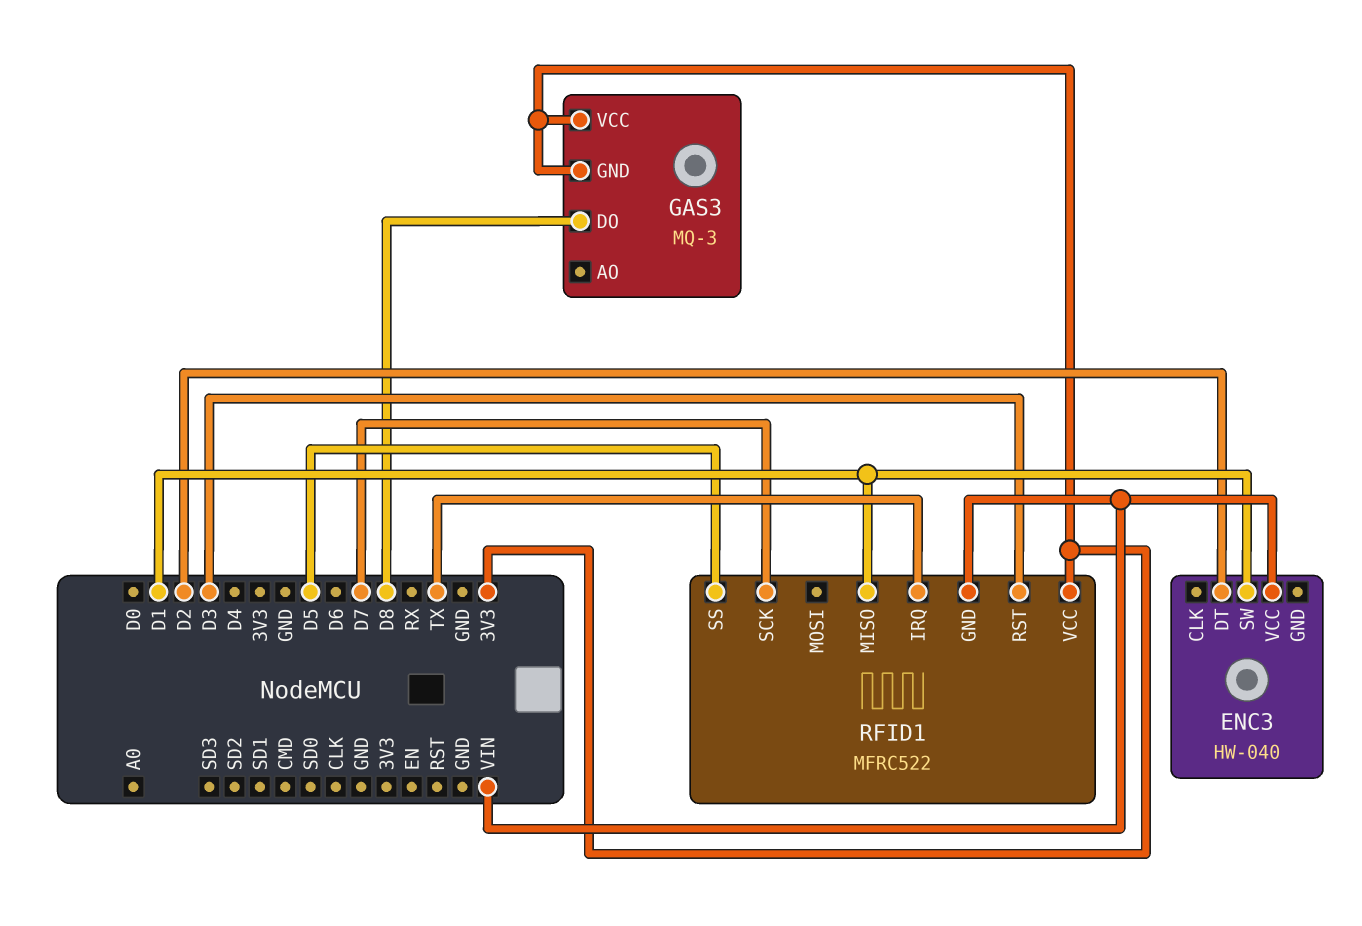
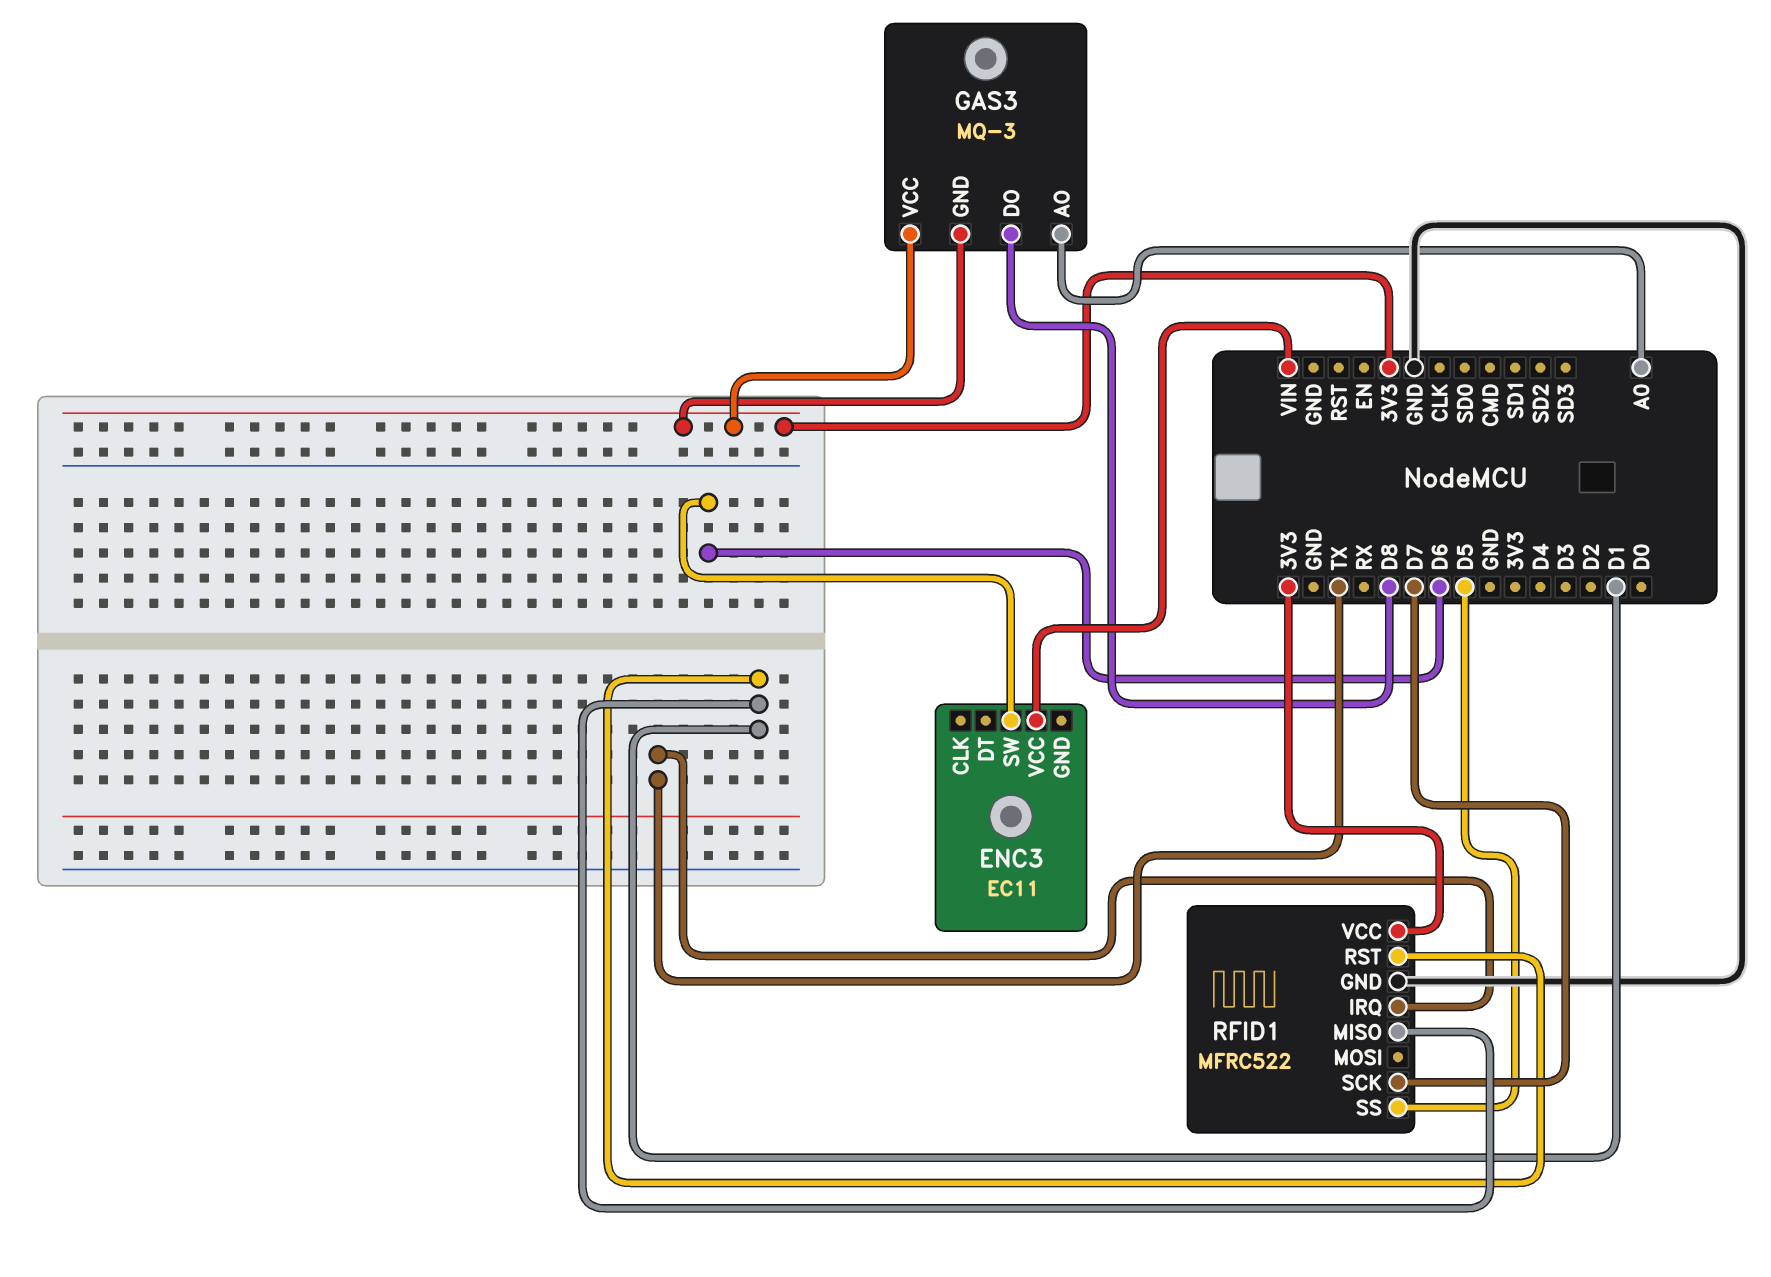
ENC3: HW-040 -> EC11
ENC3 pin DT: D2 -> none
ENC3 pin SW: D1 -> D6
GAS3 pin AO: none -> A0
RFID1 pin GND: VIN -> GND
RFID1 pin RST: D3 -> D1

